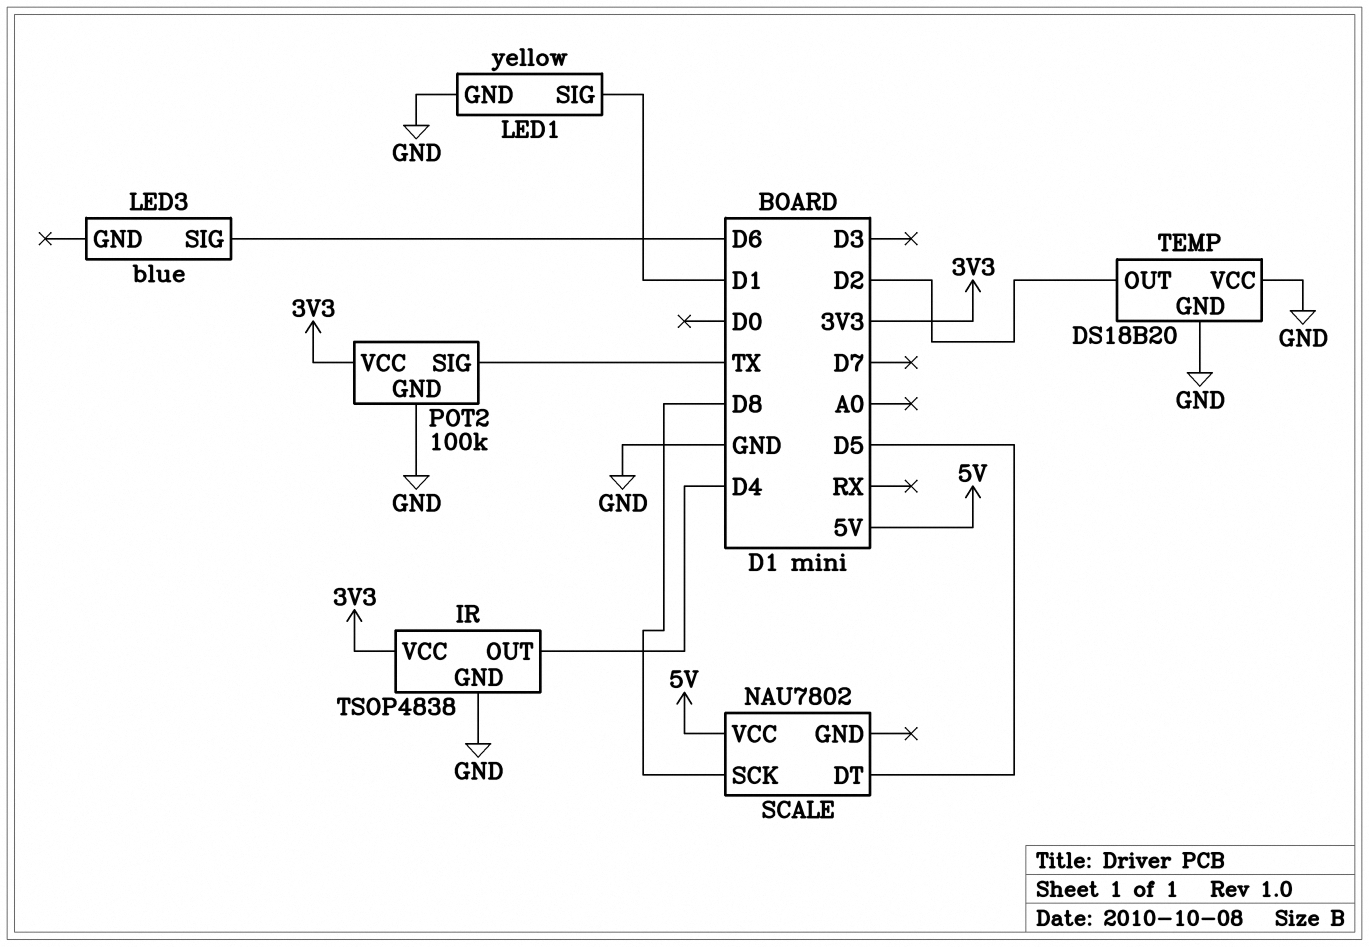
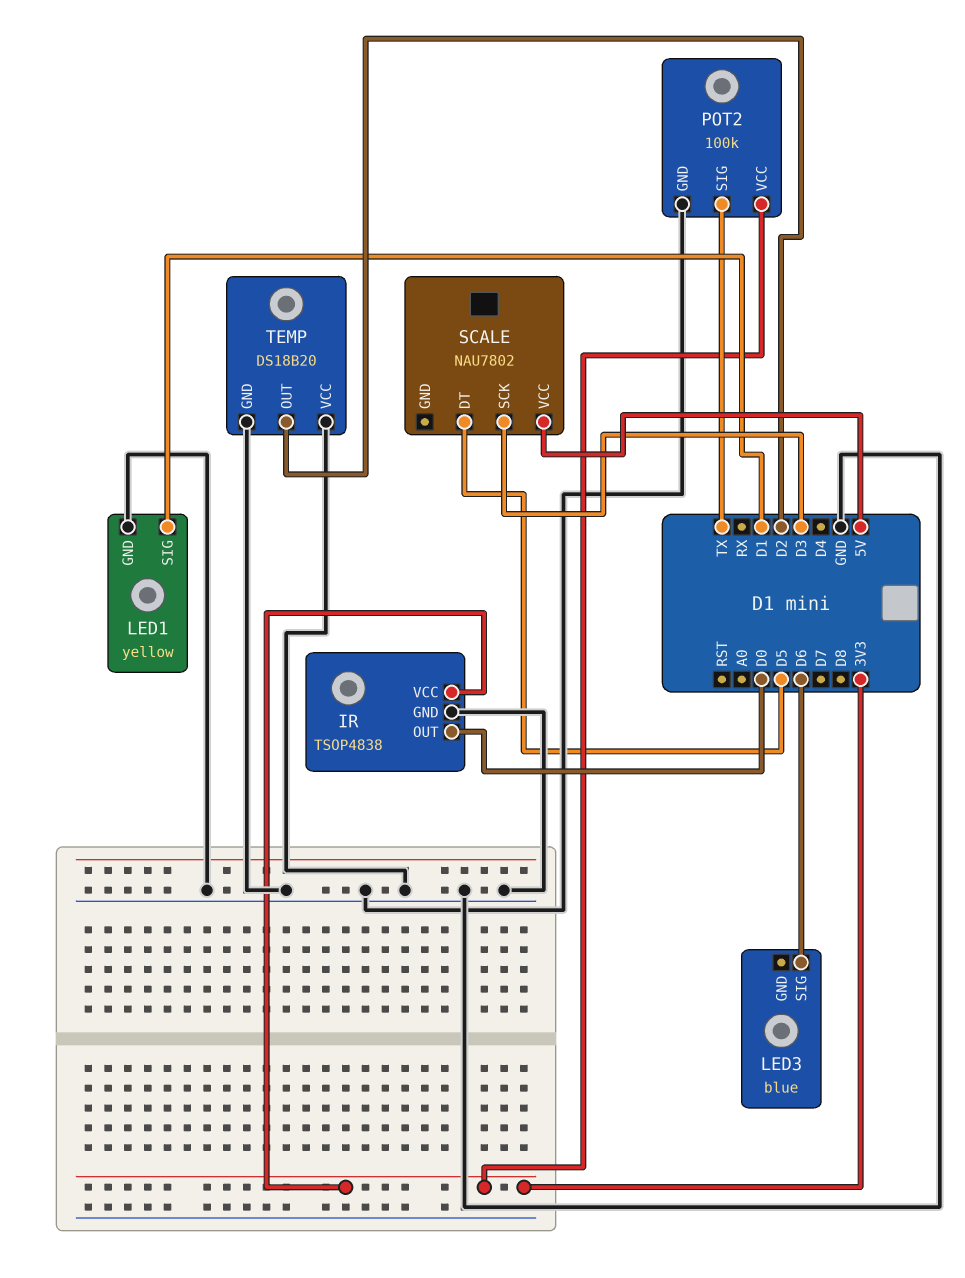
IR pin OUT: D4 -> D0
SCALE pin SCK: D8 -> D3

